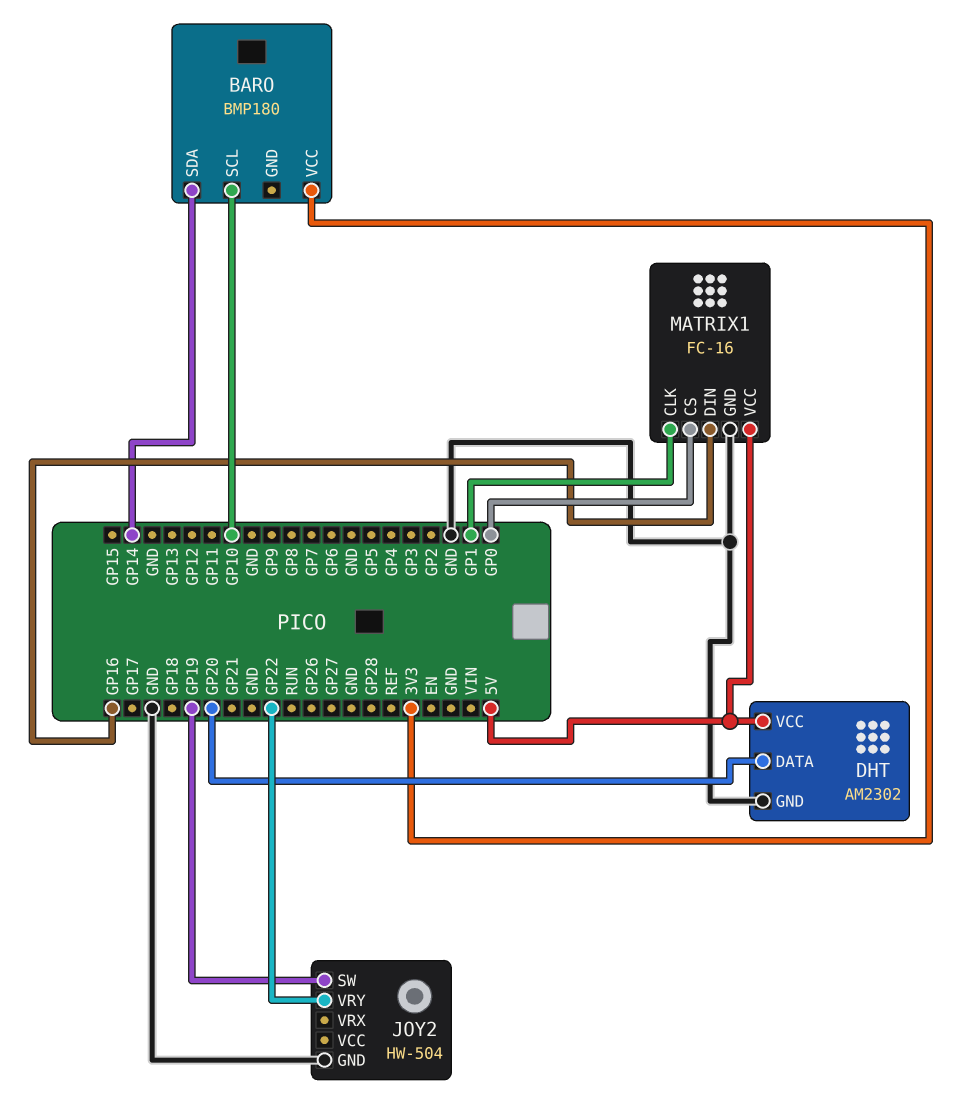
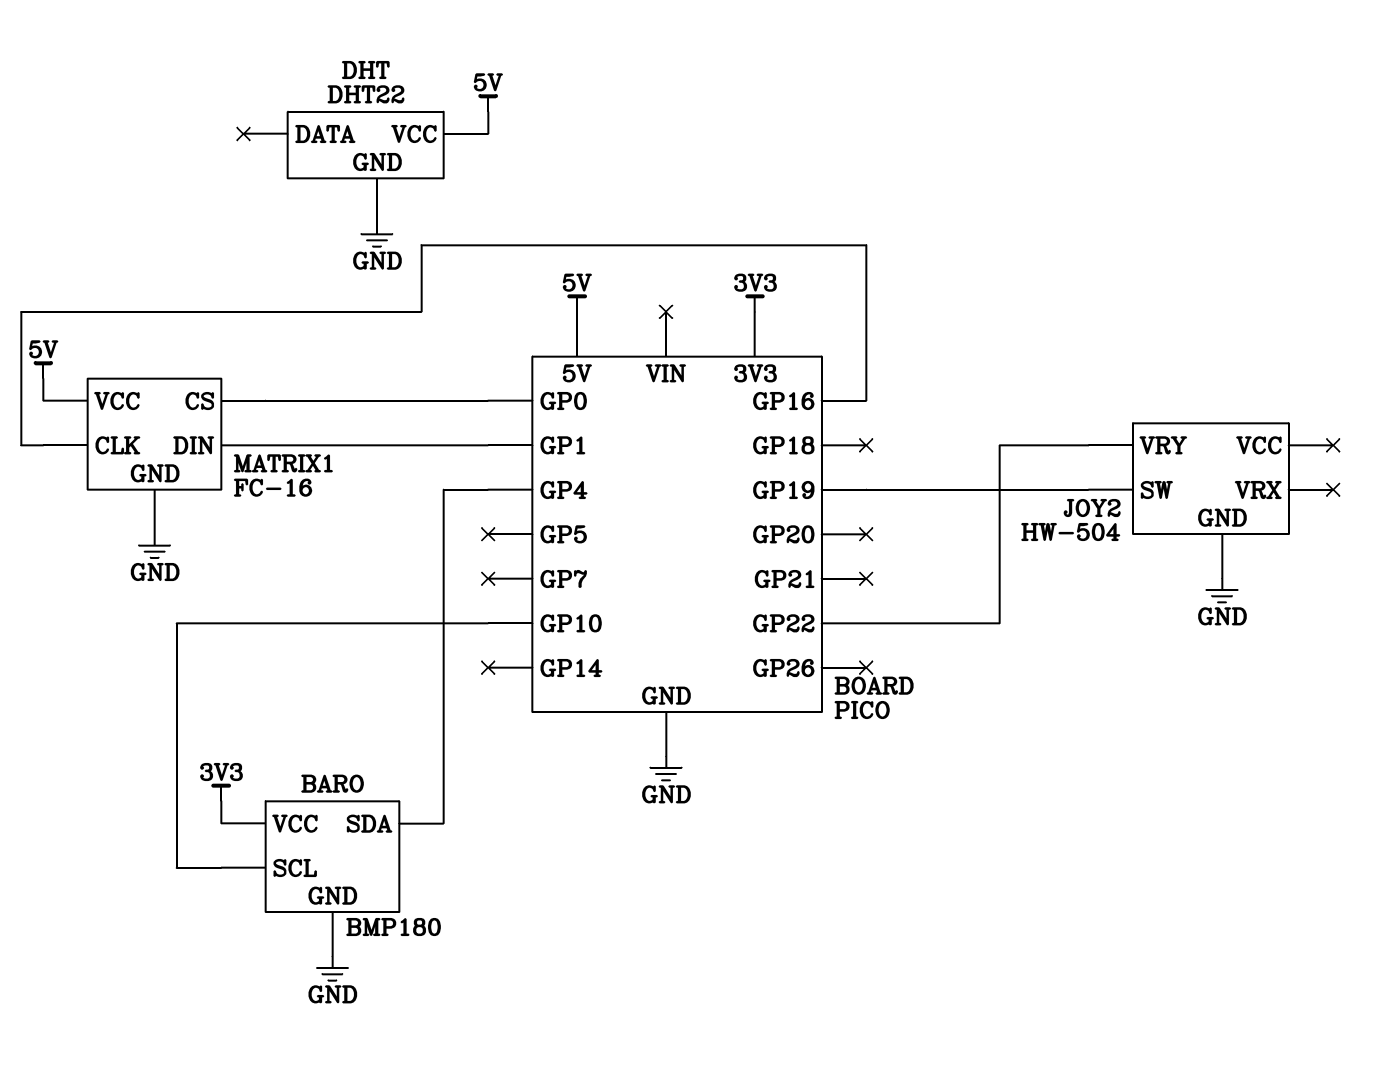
BARO pin GND: none -> GND
BARO pin SDA: GP14 -> GP4
DHT: AM2302 -> DHT22
DHT pin DATA: GP20 -> none
MATRIX1 pin CLK: GP1 -> GP16
MATRIX1 pin DIN: GP16 -> GP1

